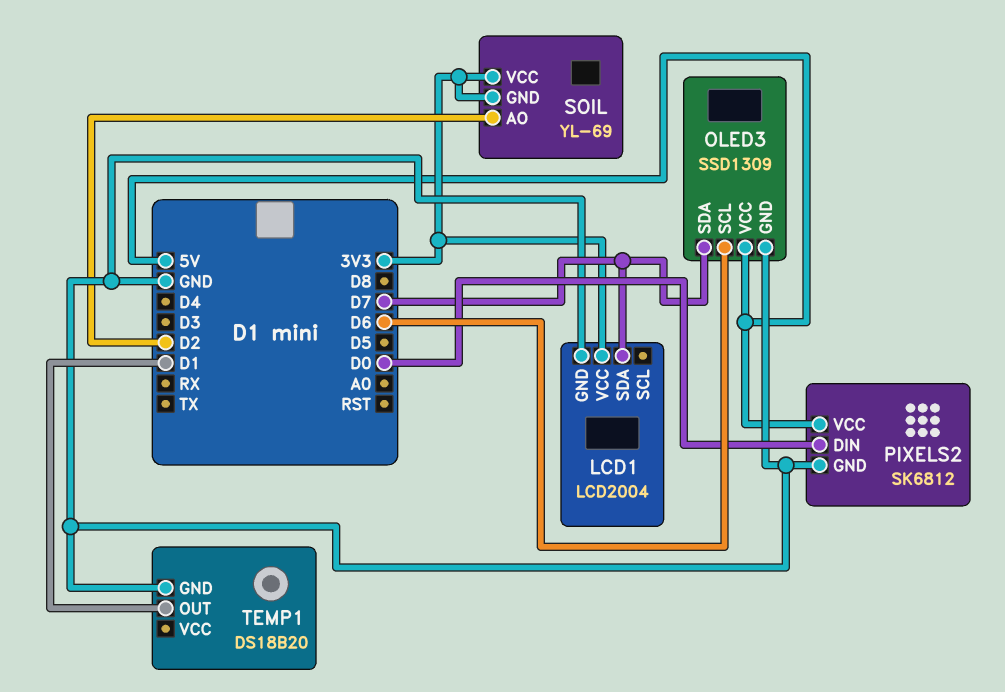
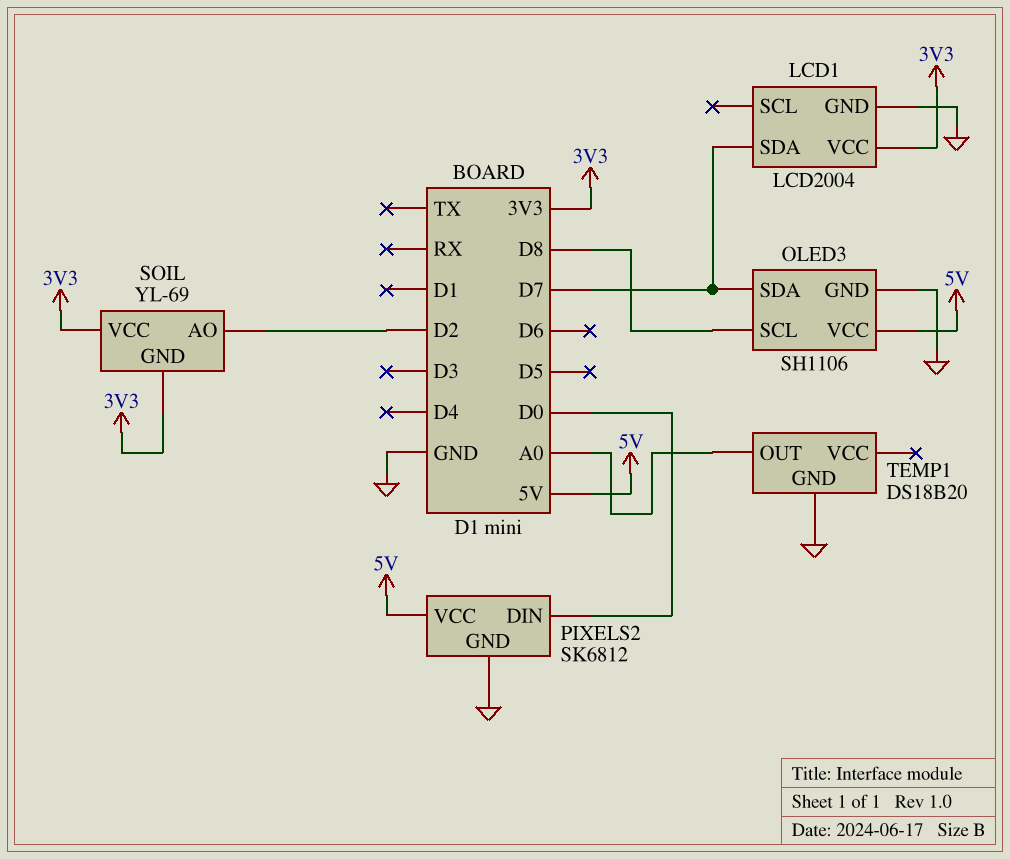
OLED3: SSD1309 -> SH1106
OLED3 pin SCL: D6 -> D8
TEMP1 pin OUT: D1 -> A0

